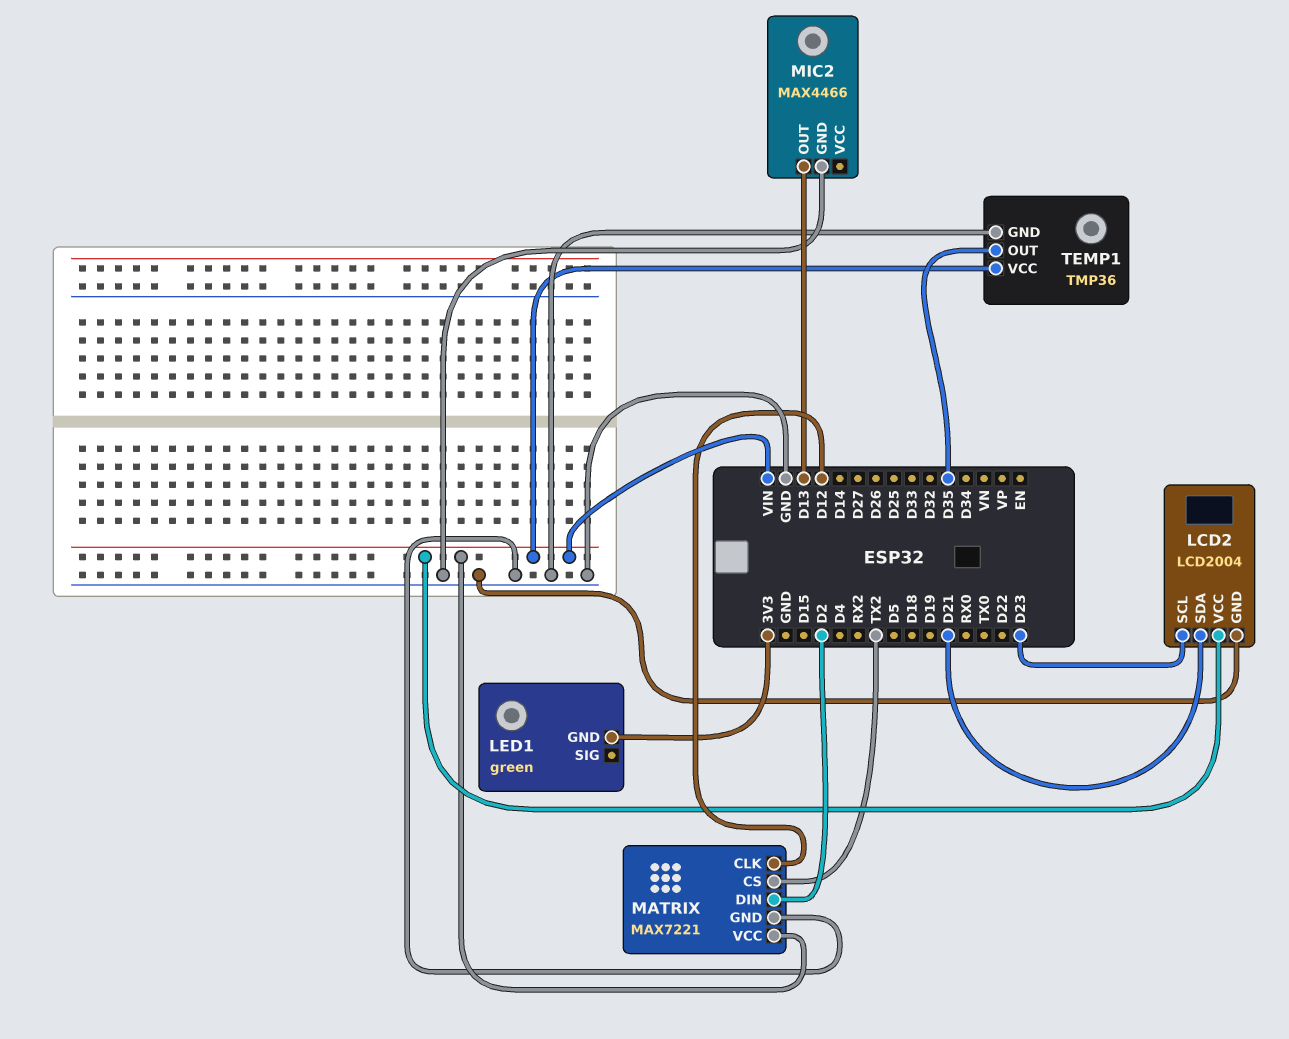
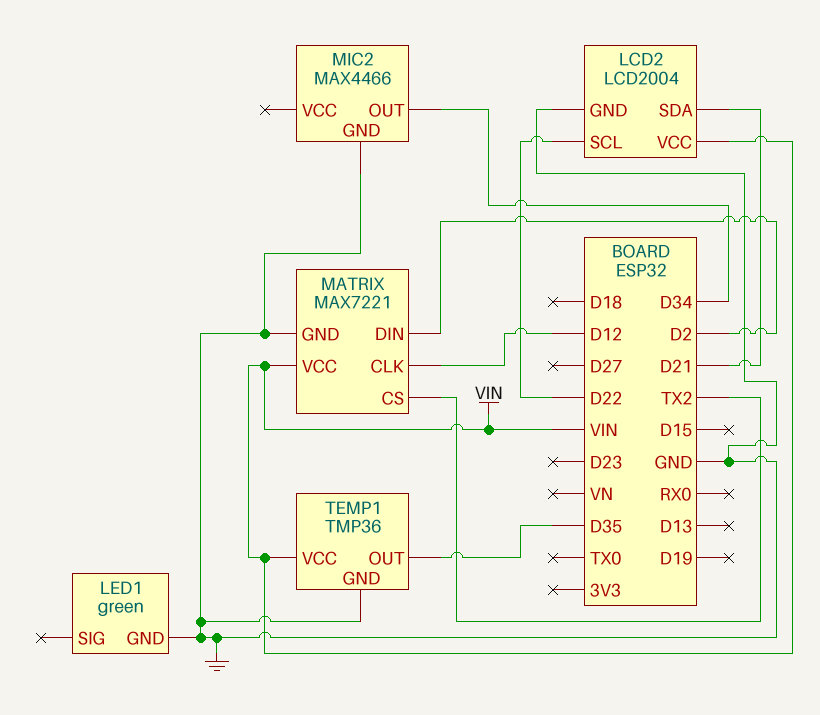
LCD2 pin SCL: D23 -> D22
LED1 pin GND: 3V3 -> GND
MIC2 pin OUT: D13 -> D34

